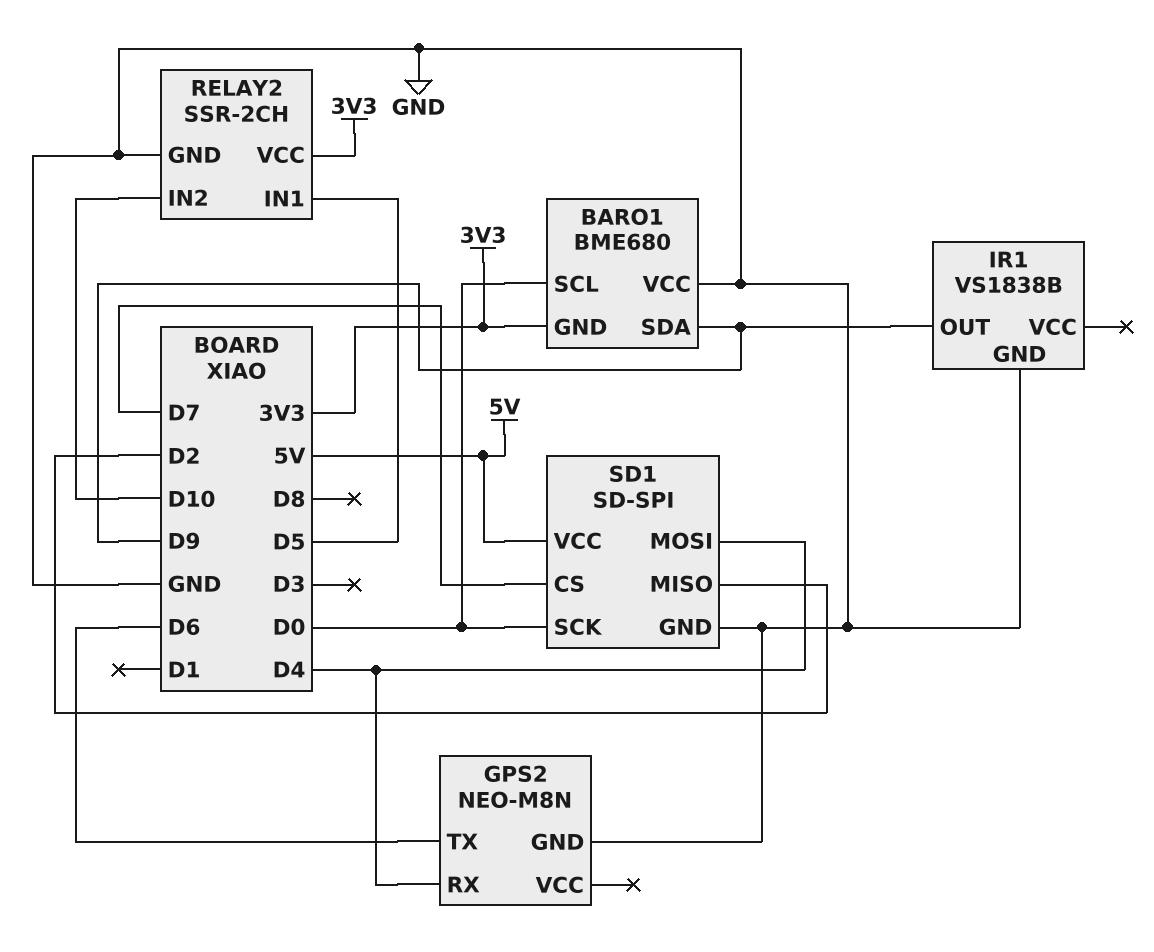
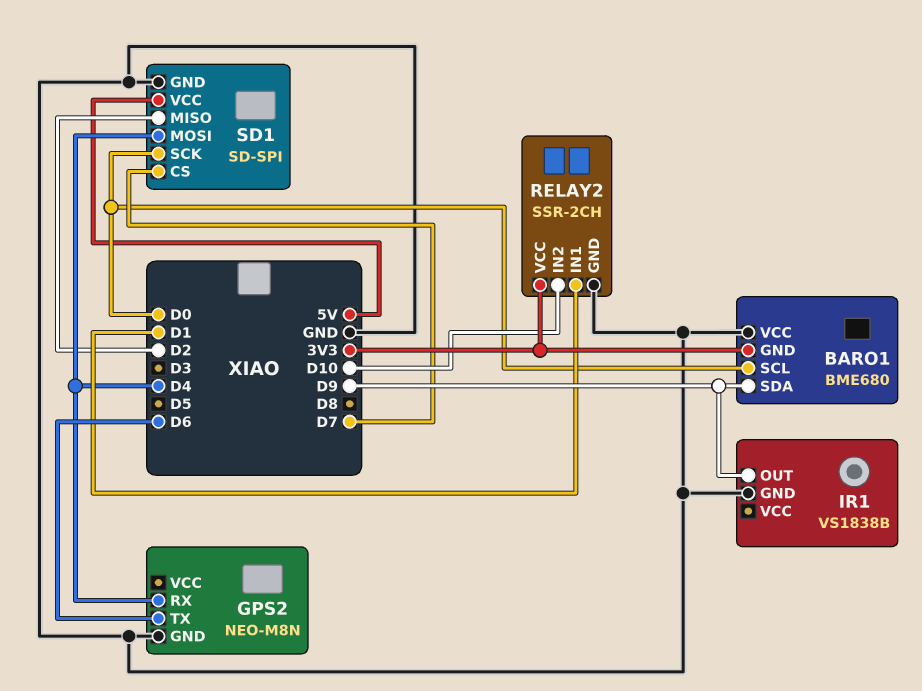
RELAY2 pin IN1: D5 -> D1

